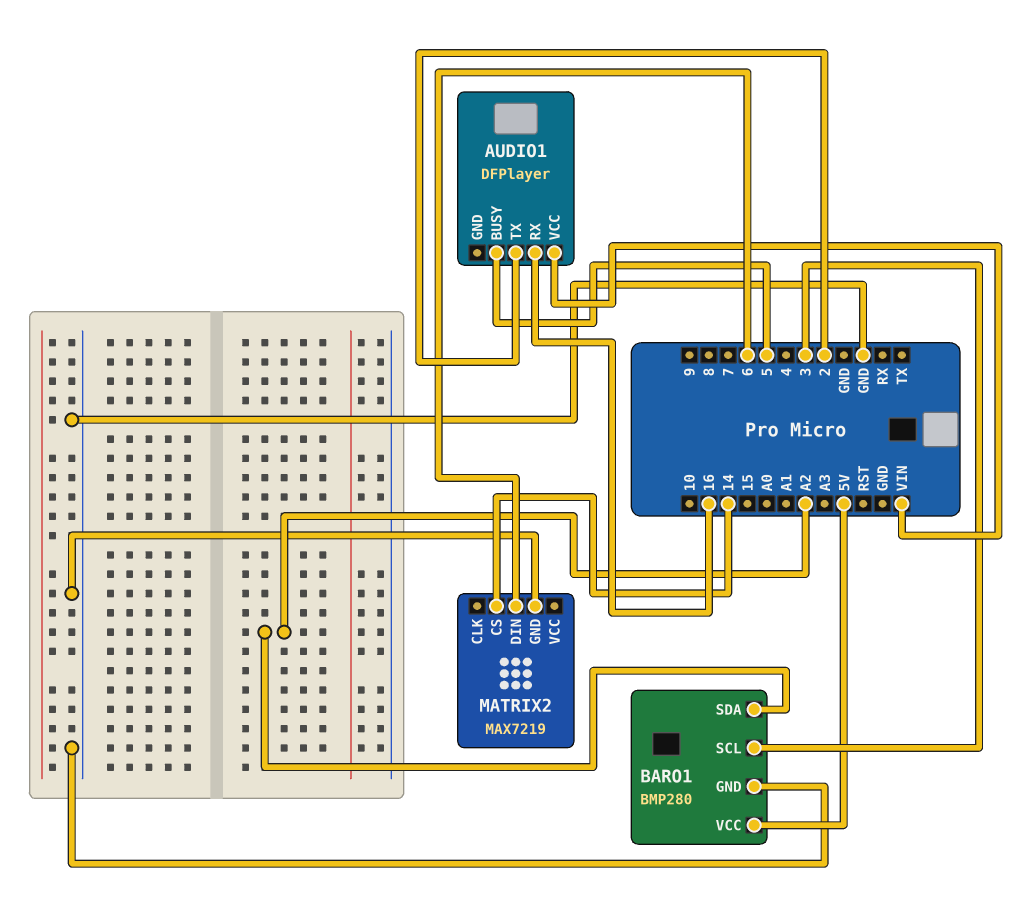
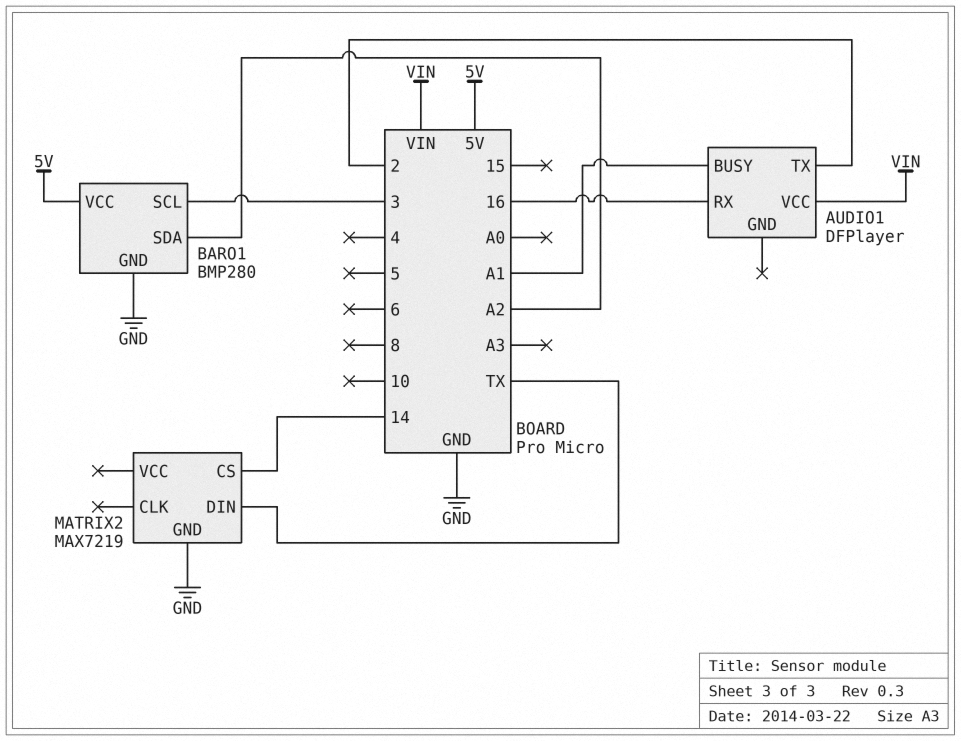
AUDIO1 pin BUSY: 5 -> A1
MATRIX2 pin DIN: 6 -> TX

